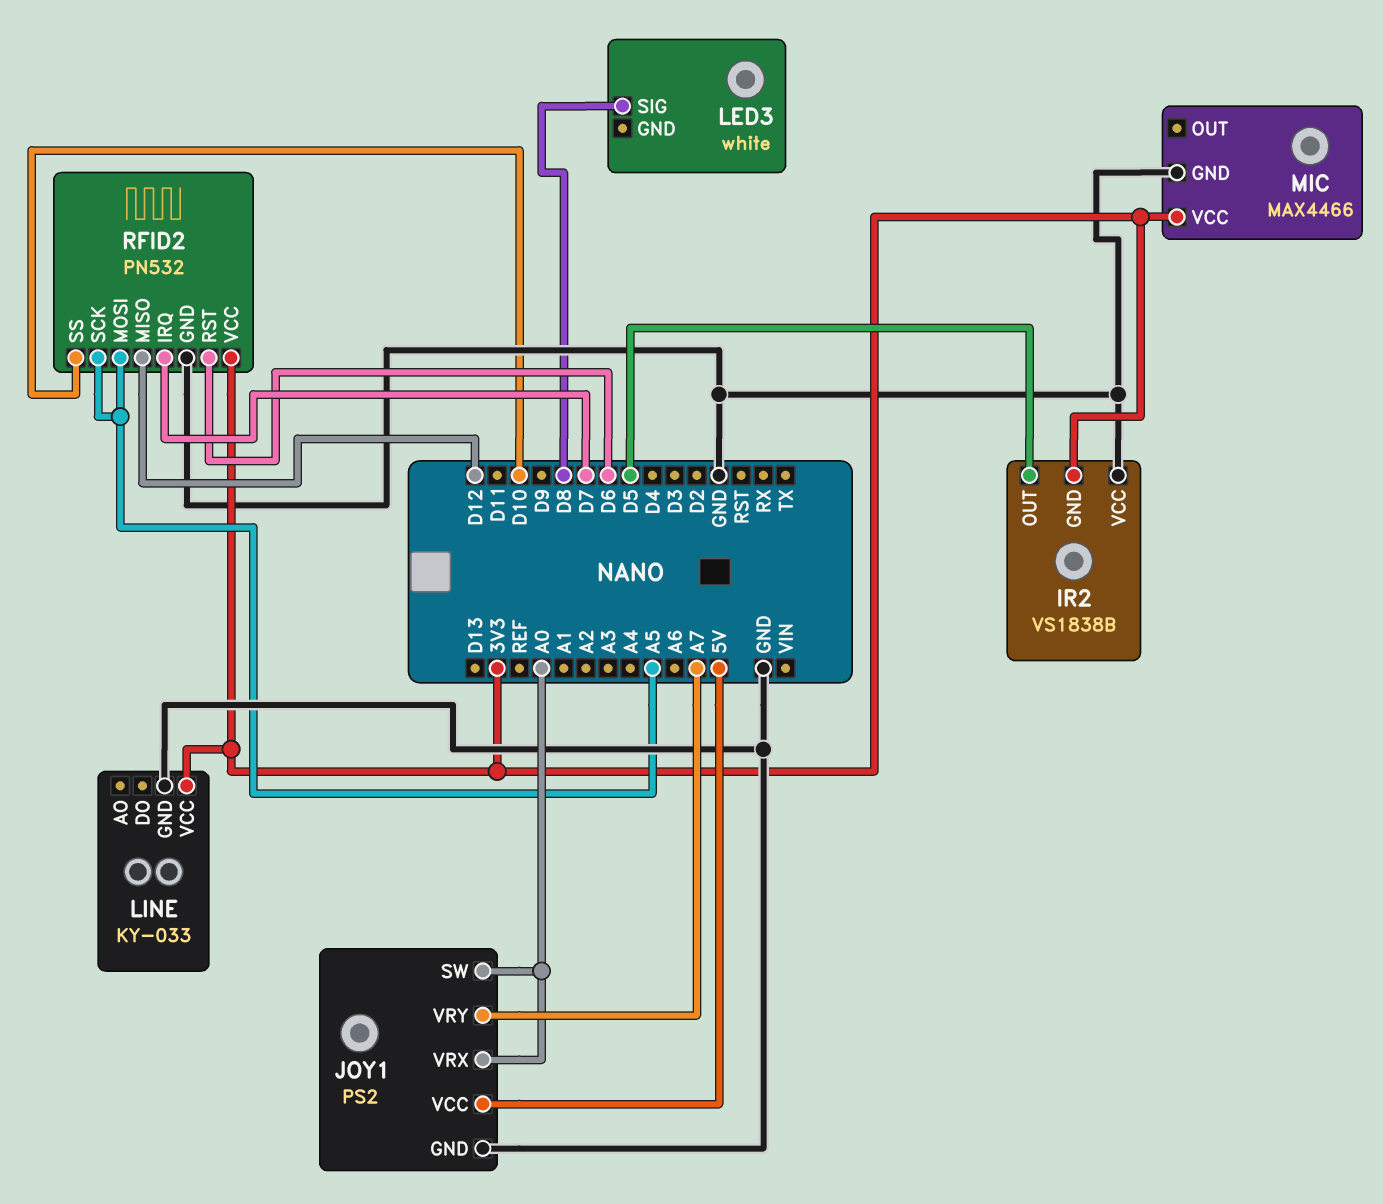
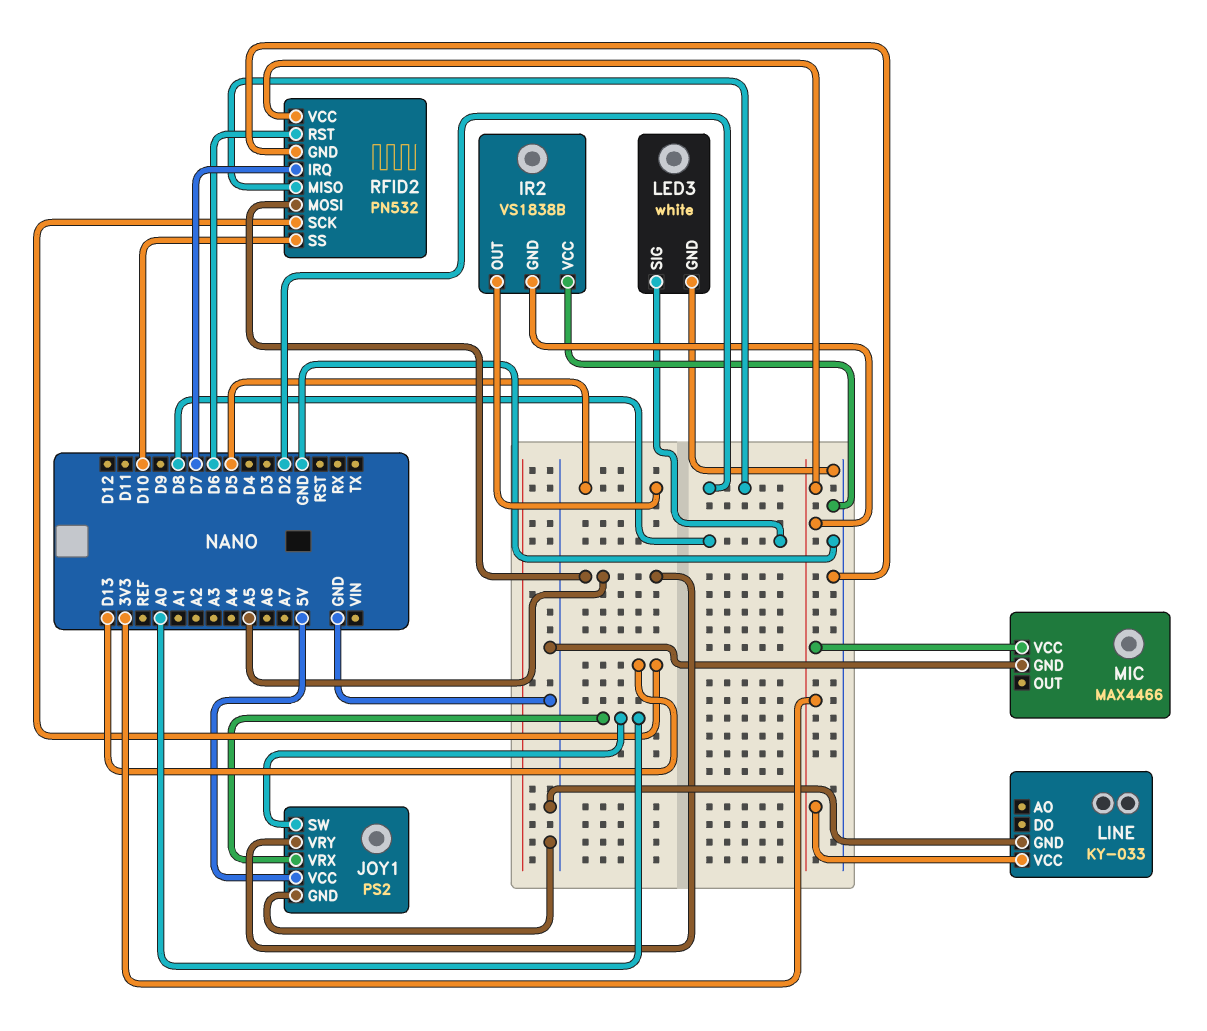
JOY1 pin VRY: A7 -> A5
LED3 pin GND: none -> GND
RFID2 pin MISO: D12 -> D2
RFID2 pin SCK: A5 -> D13

